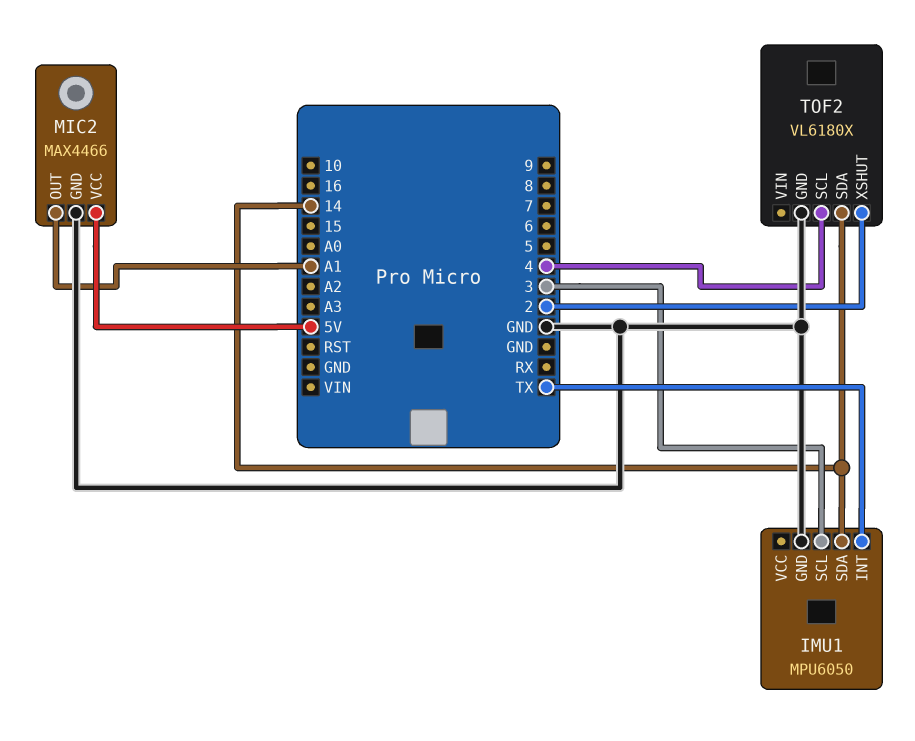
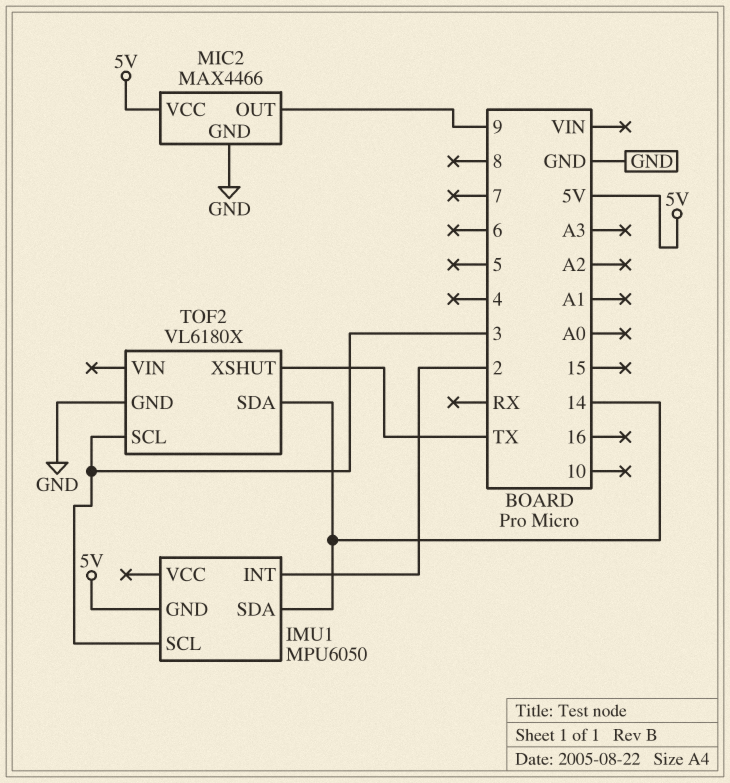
IMU1 pin GND: GND -> 5V
IMU1 pin INT: TX -> 2
MIC2 pin OUT: A1 -> 9
TOF2 pin SCL: 4 -> 3
TOF2 pin XSHUT: 2 -> TX

